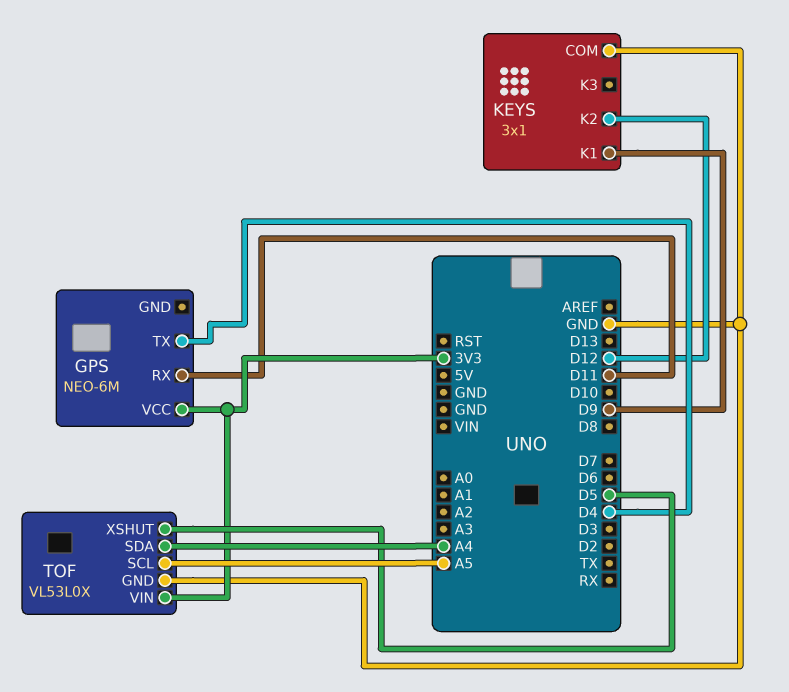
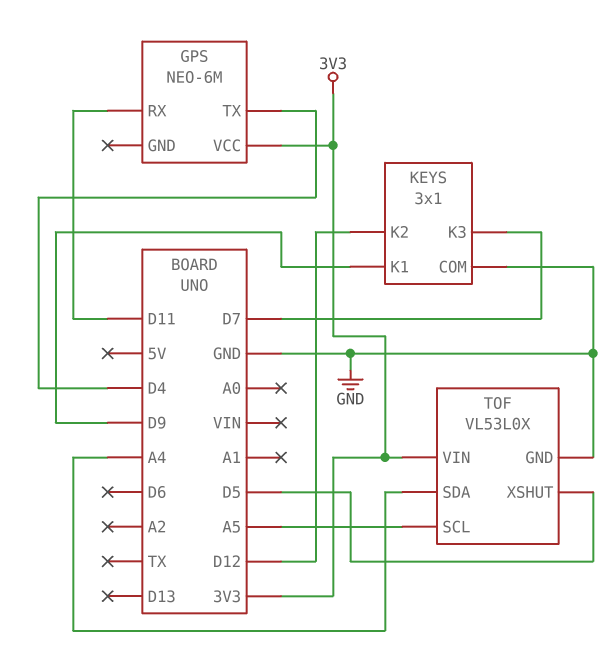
KEYS pin K3: none -> D7

